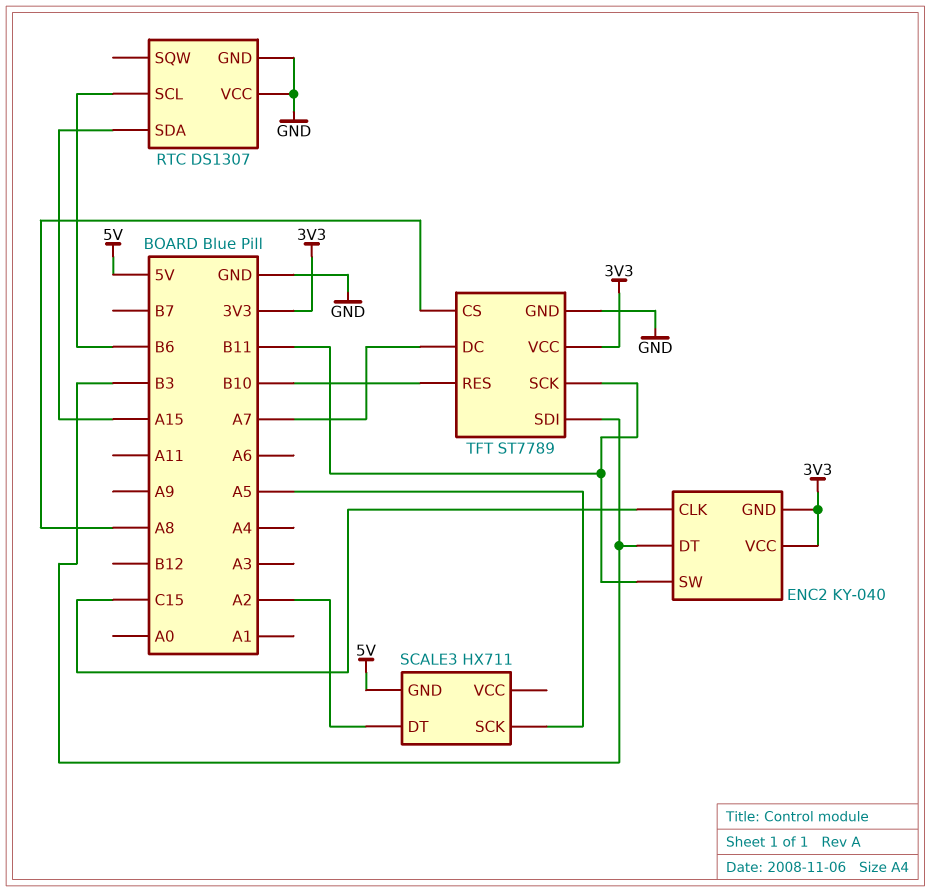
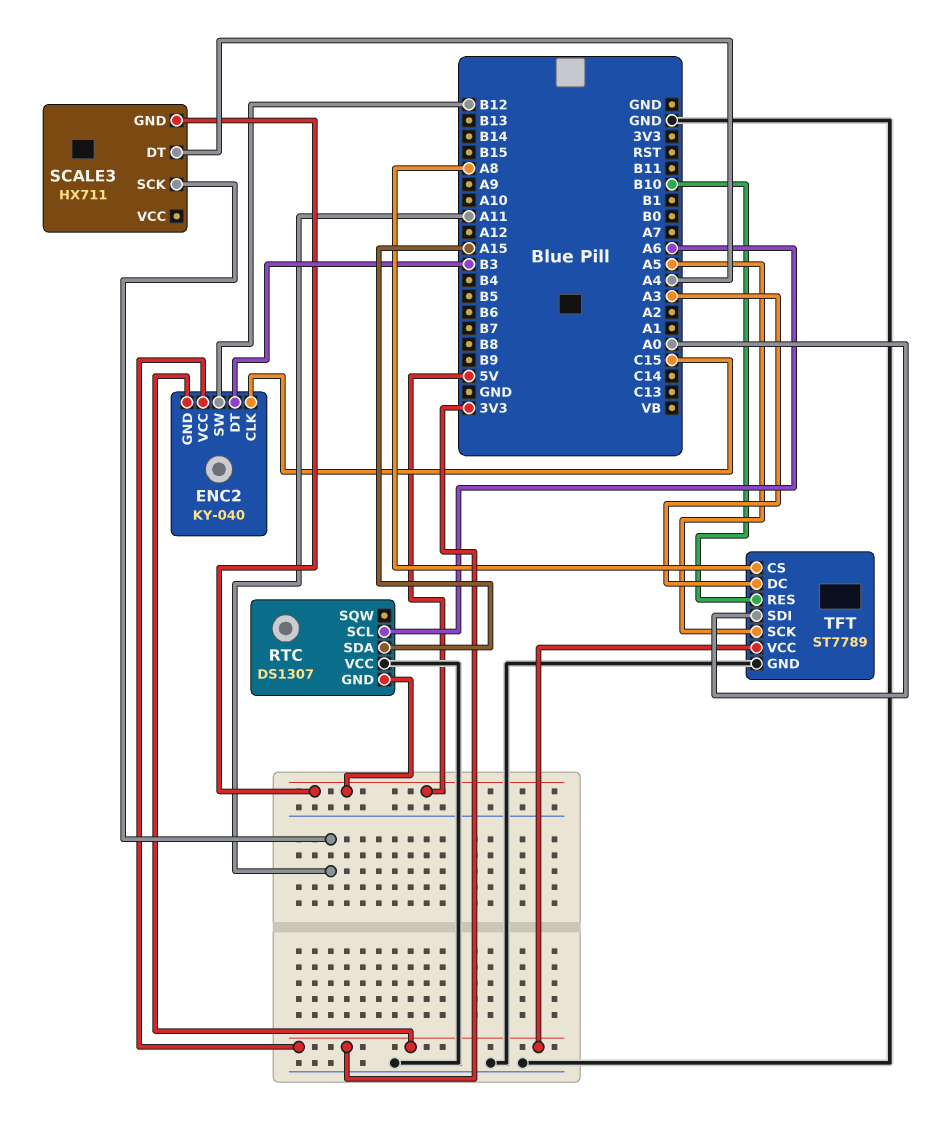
ENC2 pin SW: B11 -> B12
RTC pin GND: GND -> 5V
RTC pin SCL: B6 -> A6
SCALE3 pin DT: A2 -> A4
SCALE3 pin SCK: A5 -> A11
TFT pin DC: A7 -> A3
TFT pin SCK: B11 -> A5
TFT pin SDI: B3 -> A0

